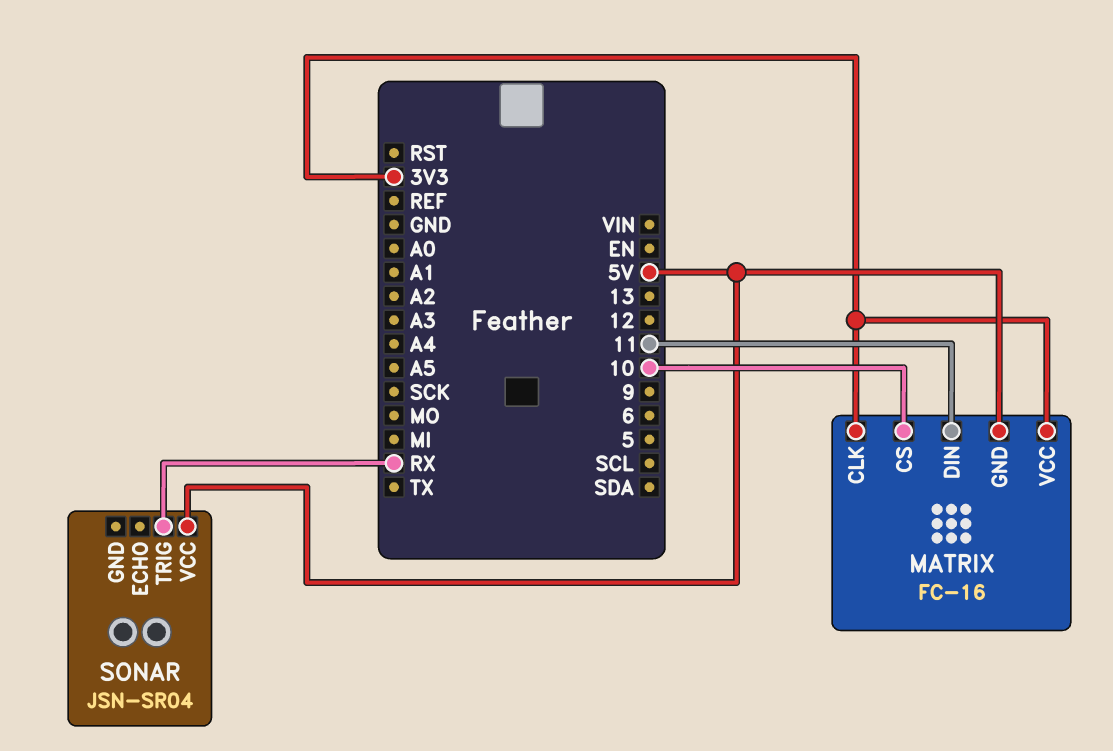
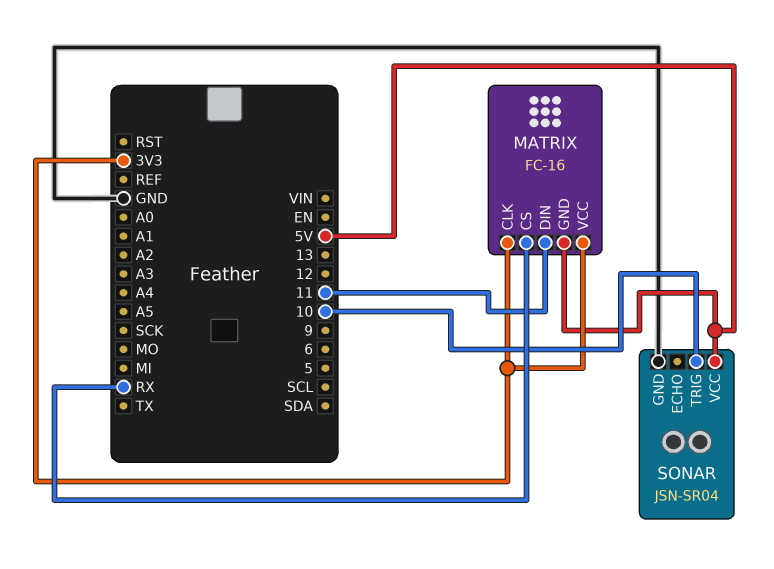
MATRIX pin CS: 10 -> RX
SONAR pin GND: none -> GND
SONAR pin TRIG: RX -> 10

